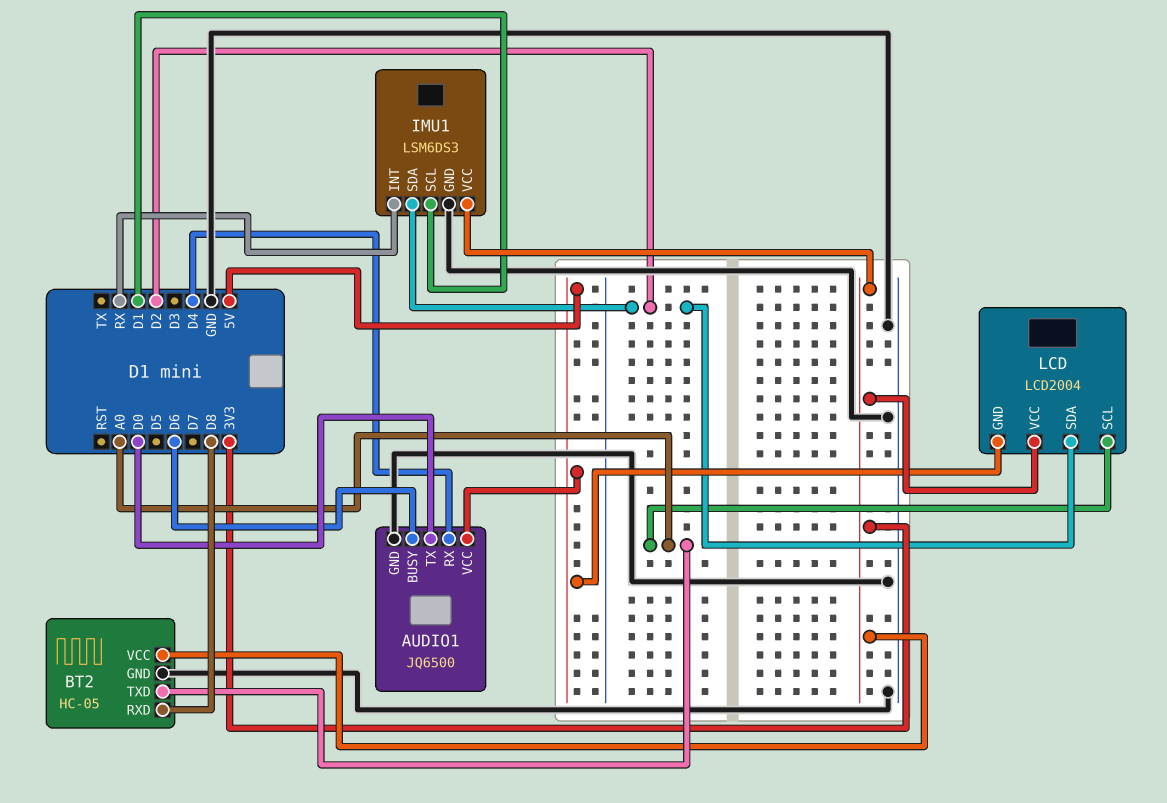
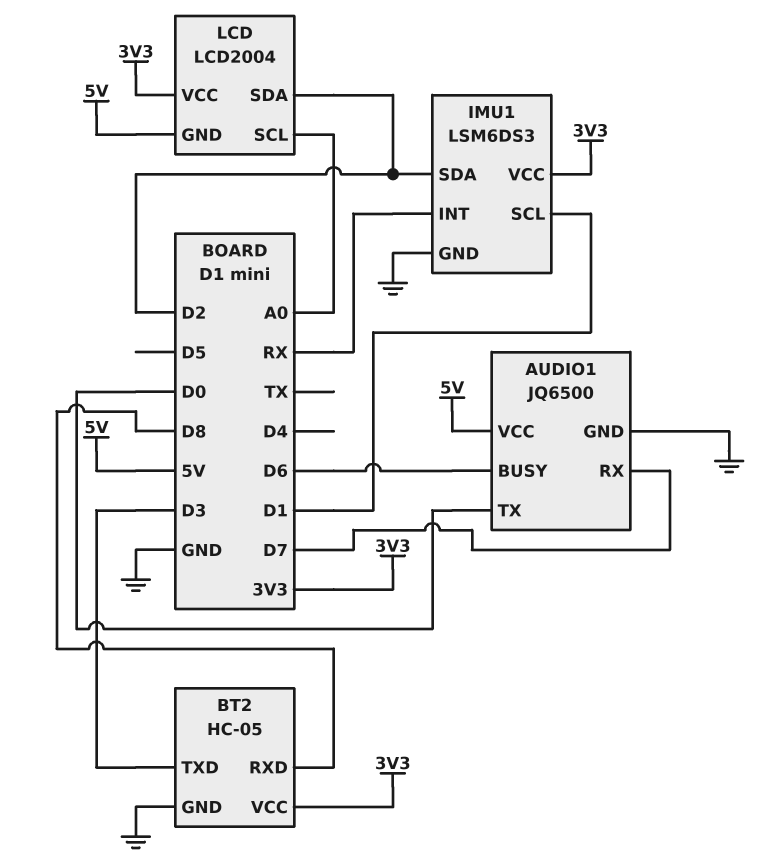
AUDIO1 pin RX: D4 -> D7
BT2 pin TXD: A0 -> D3

